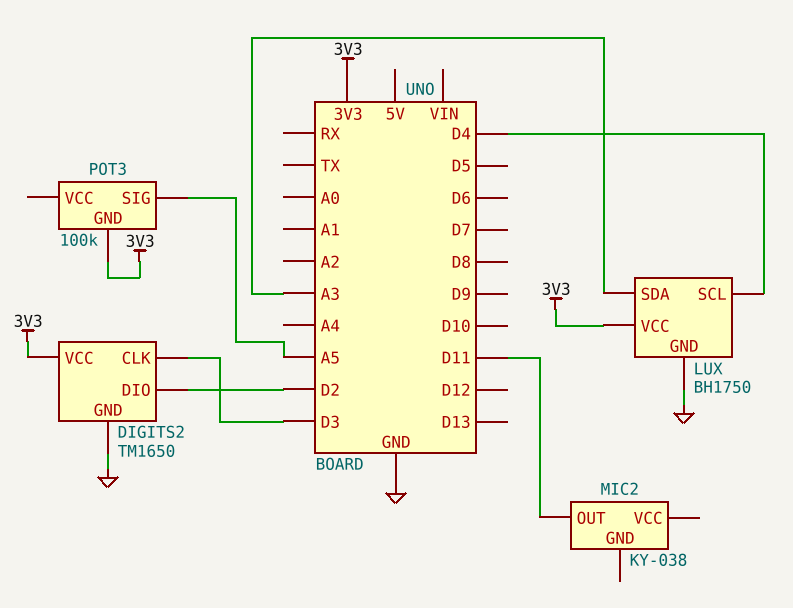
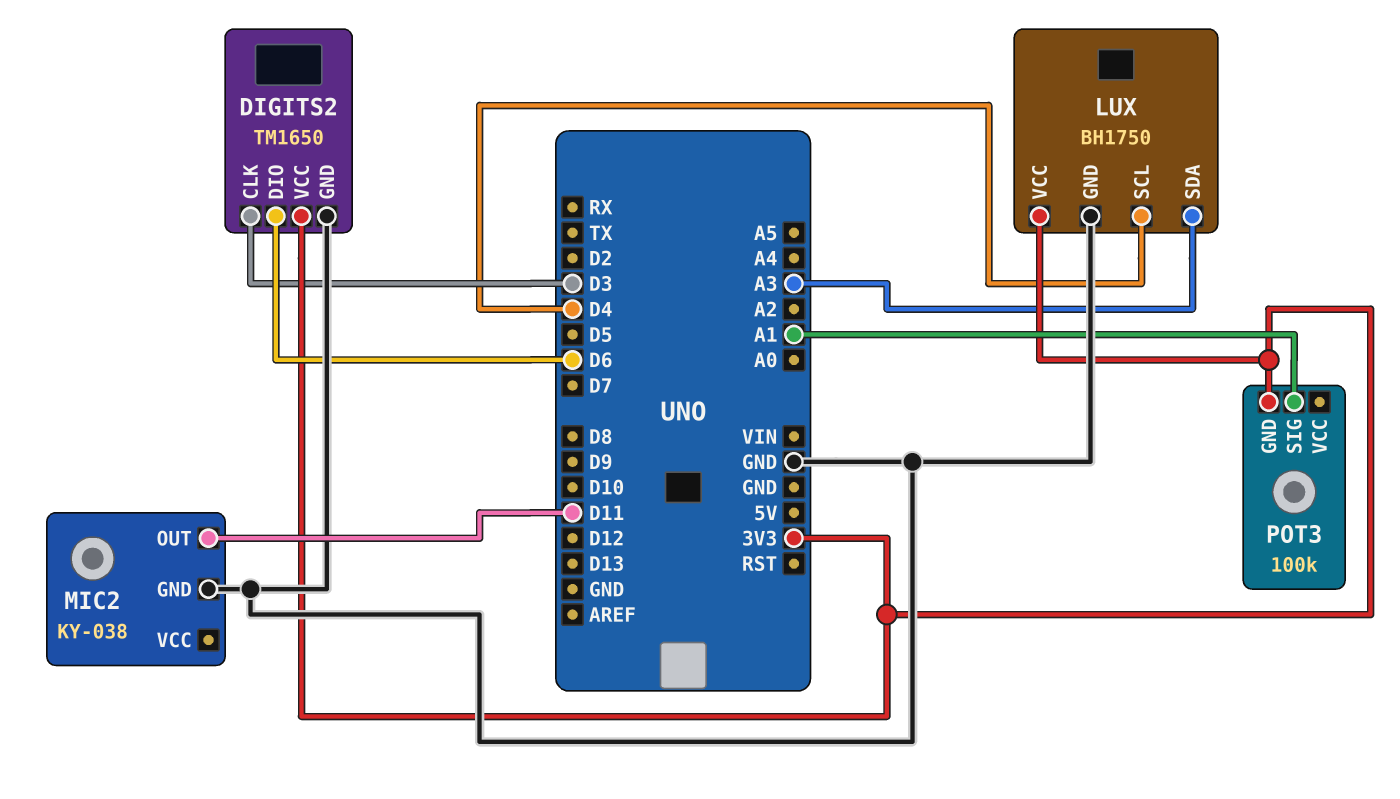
DIGITS2 pin DIO: D2 -> D6
MIC2 pin GND: none -> GND
POT3 pin SIG: A5 -> A1

